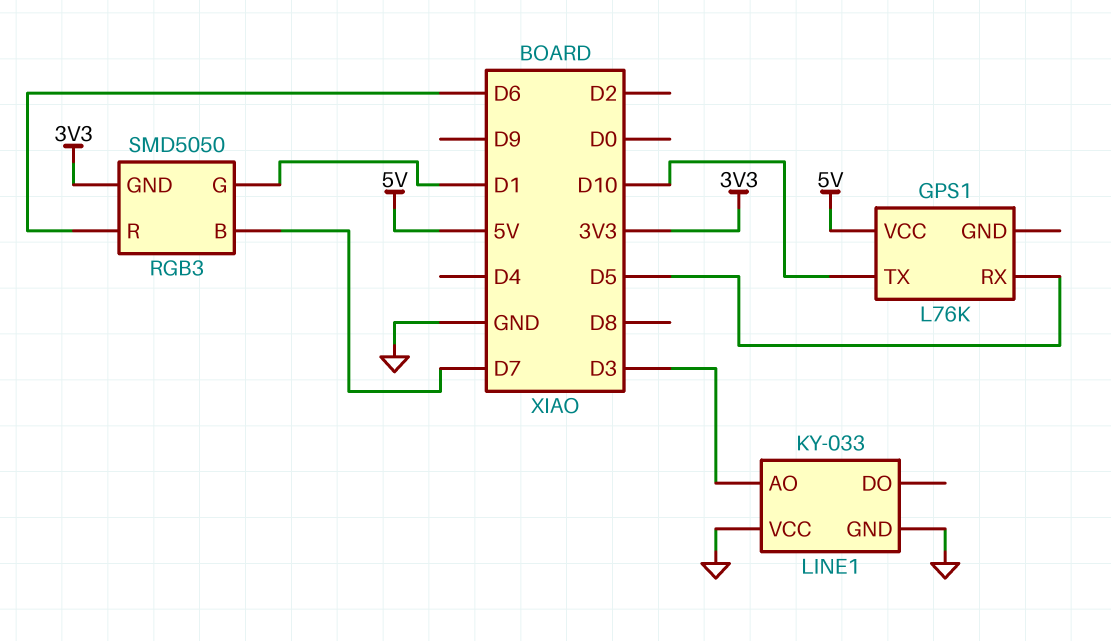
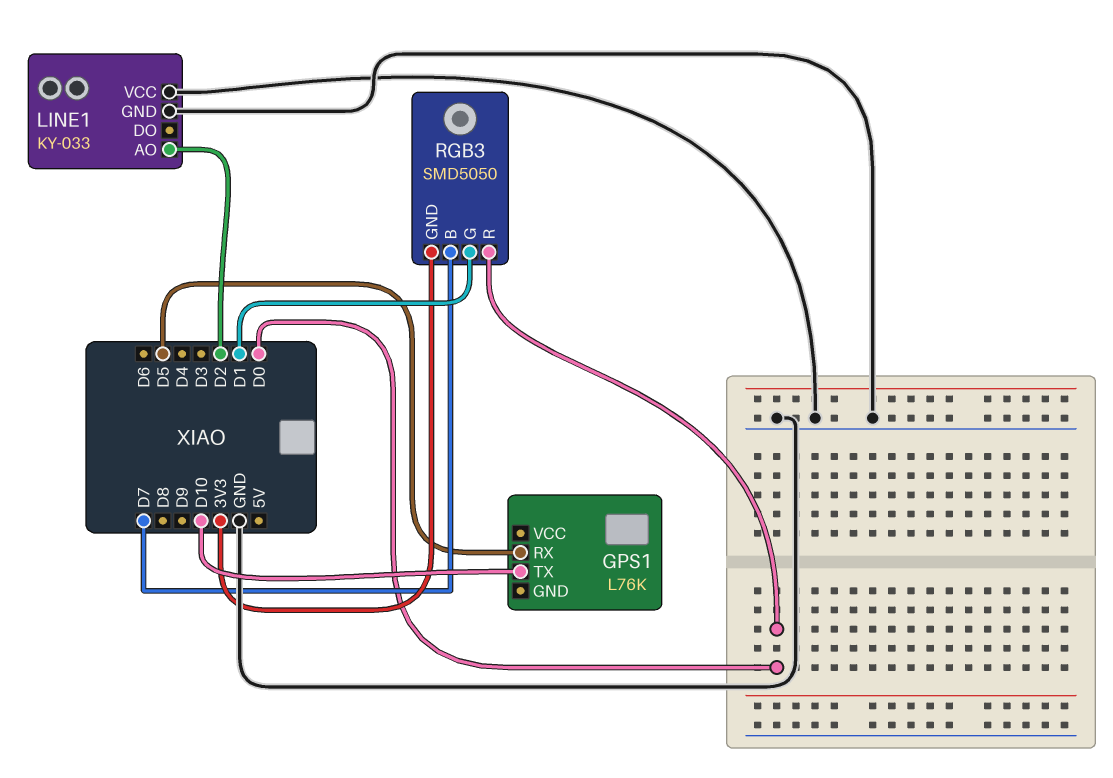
GPS1 pin VCC: 5V -> none
LINE1 pin AO: D3 -> D2
RGB3 pin R: D6 -> D0

